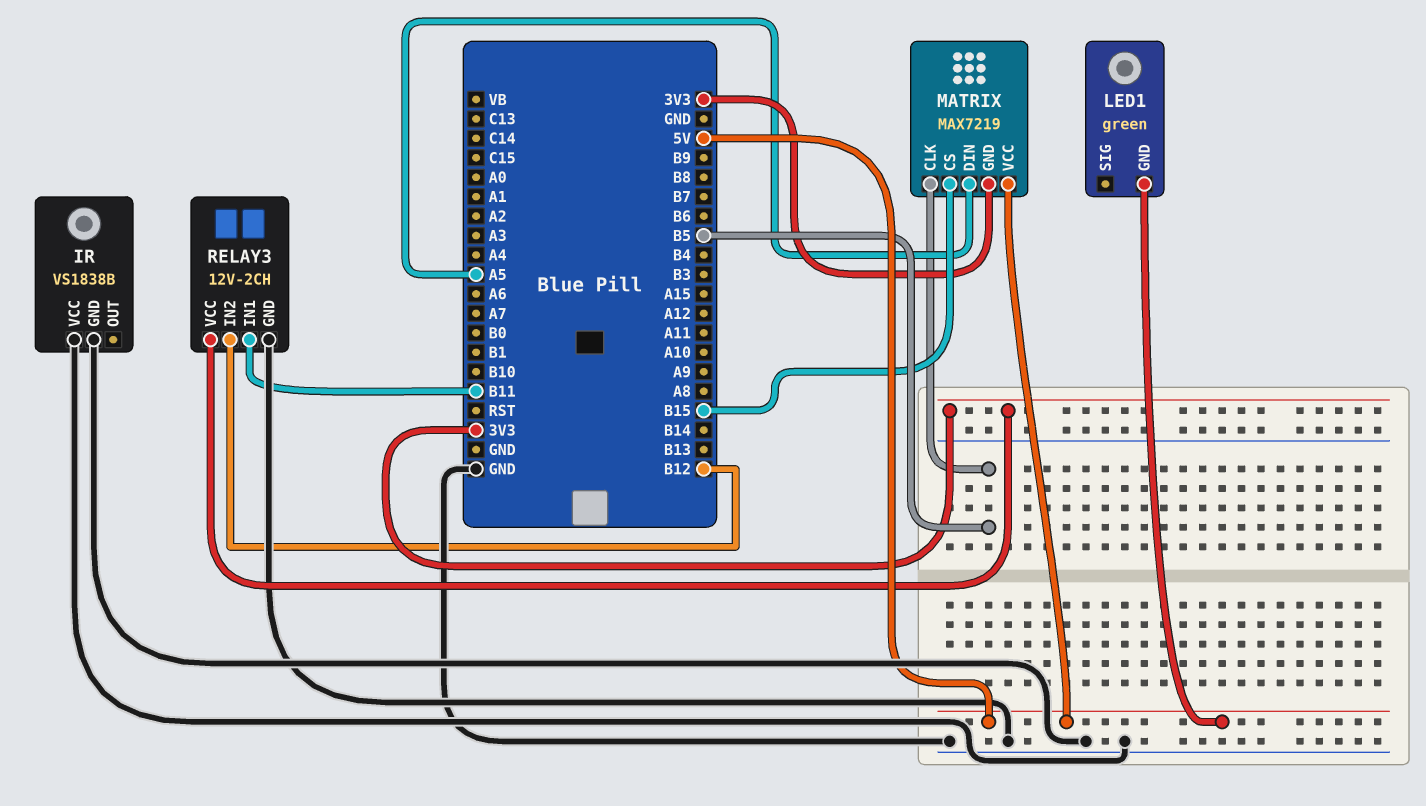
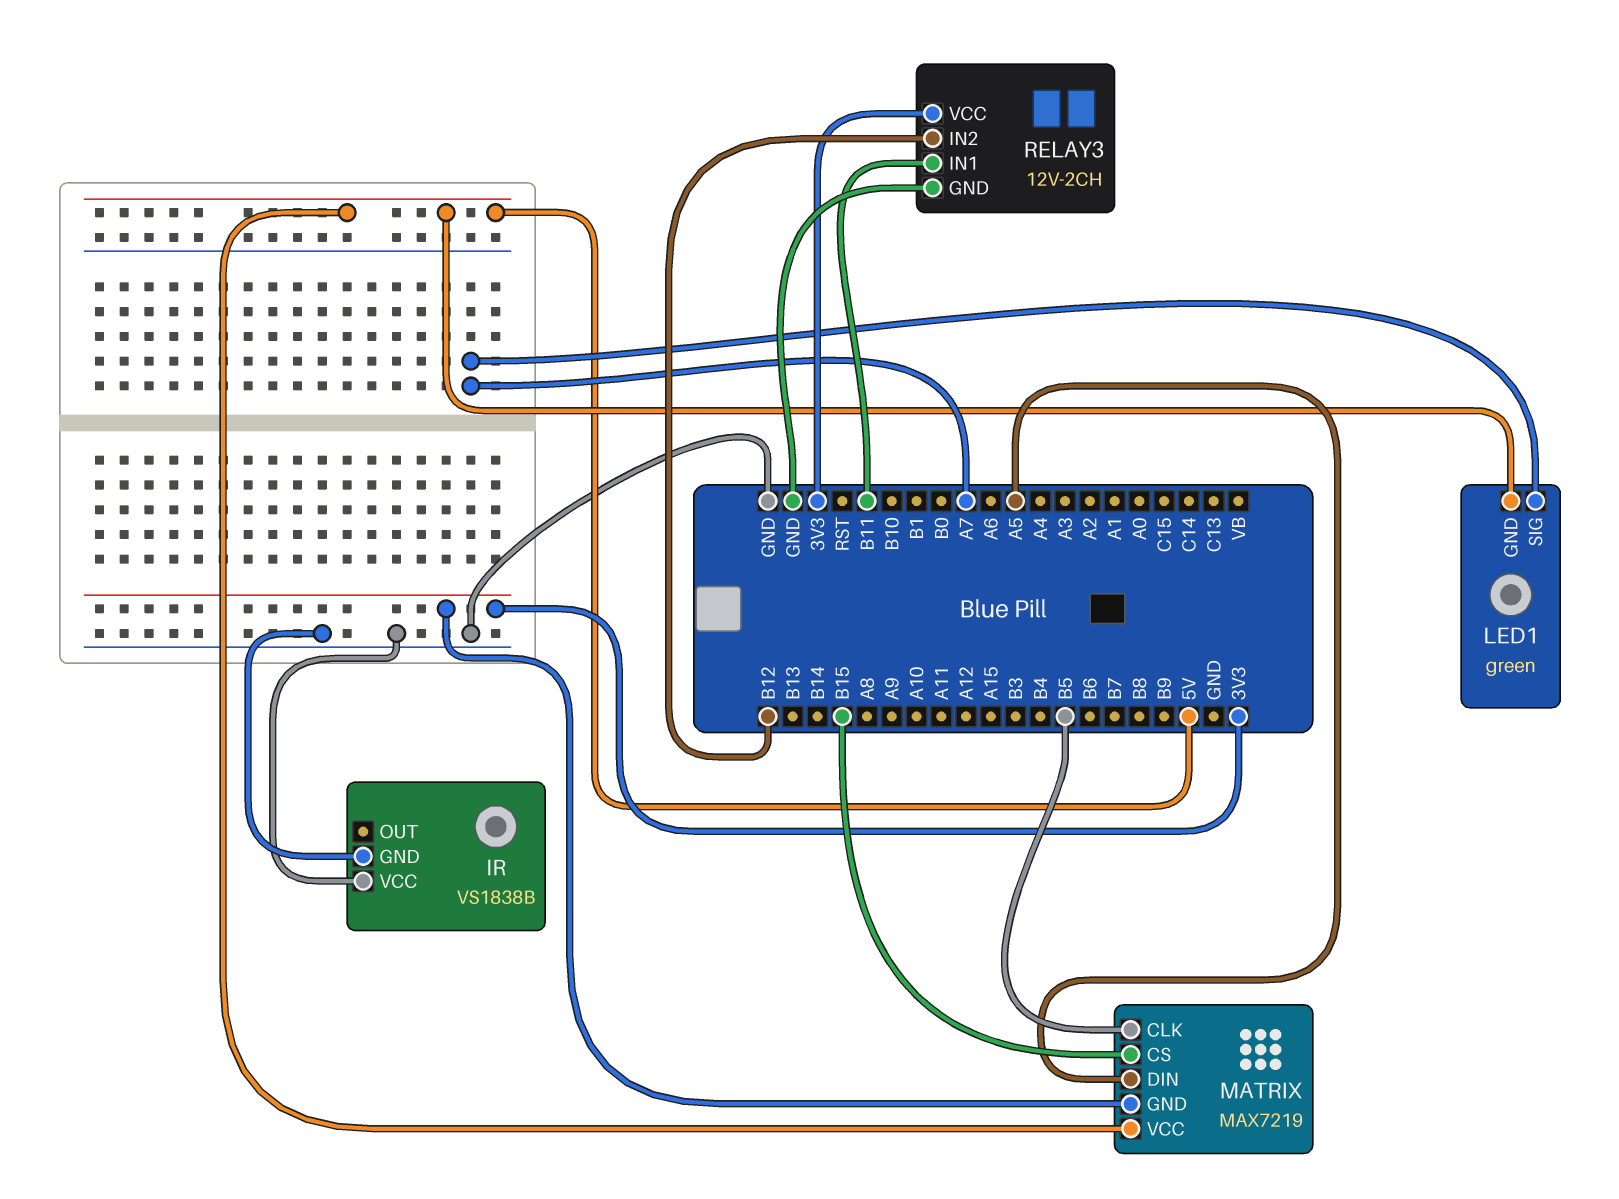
LED1 pin SIG: none -> A7

